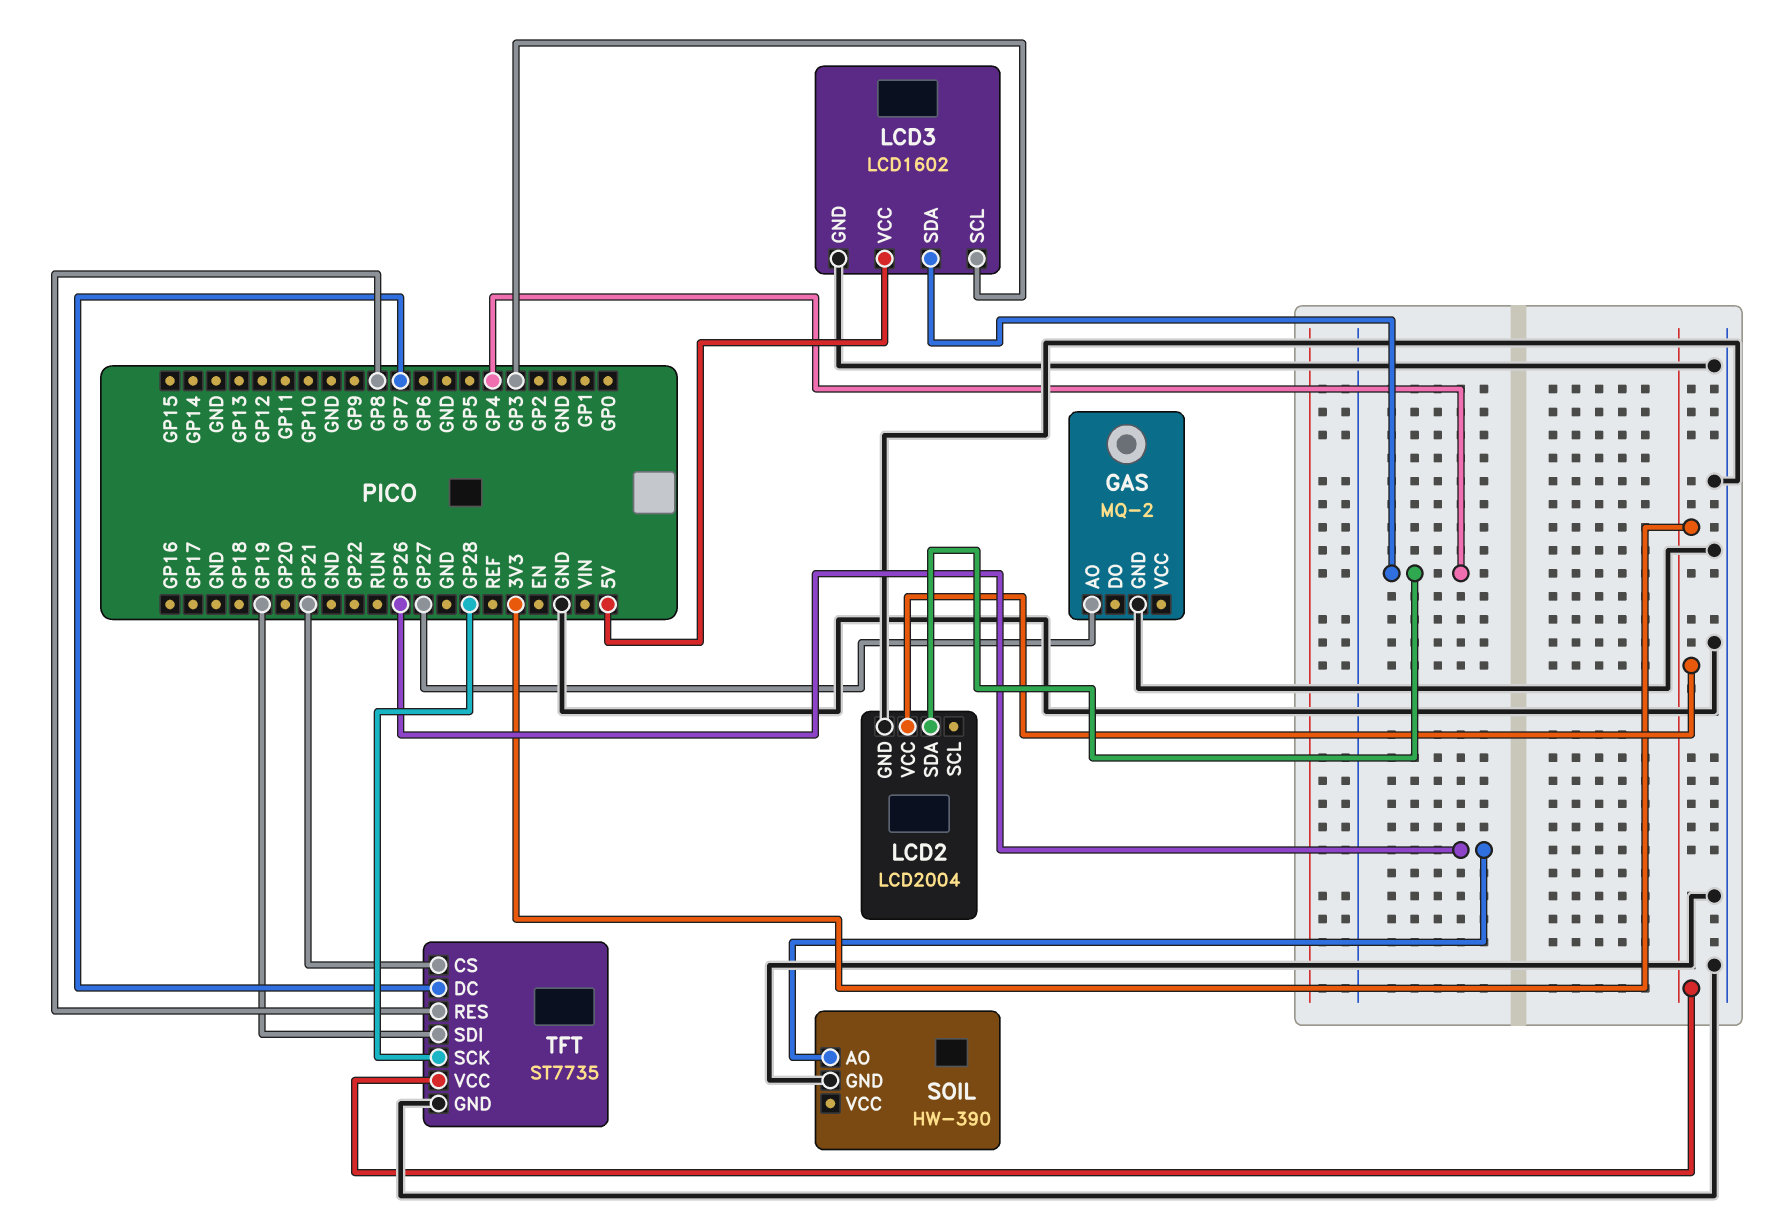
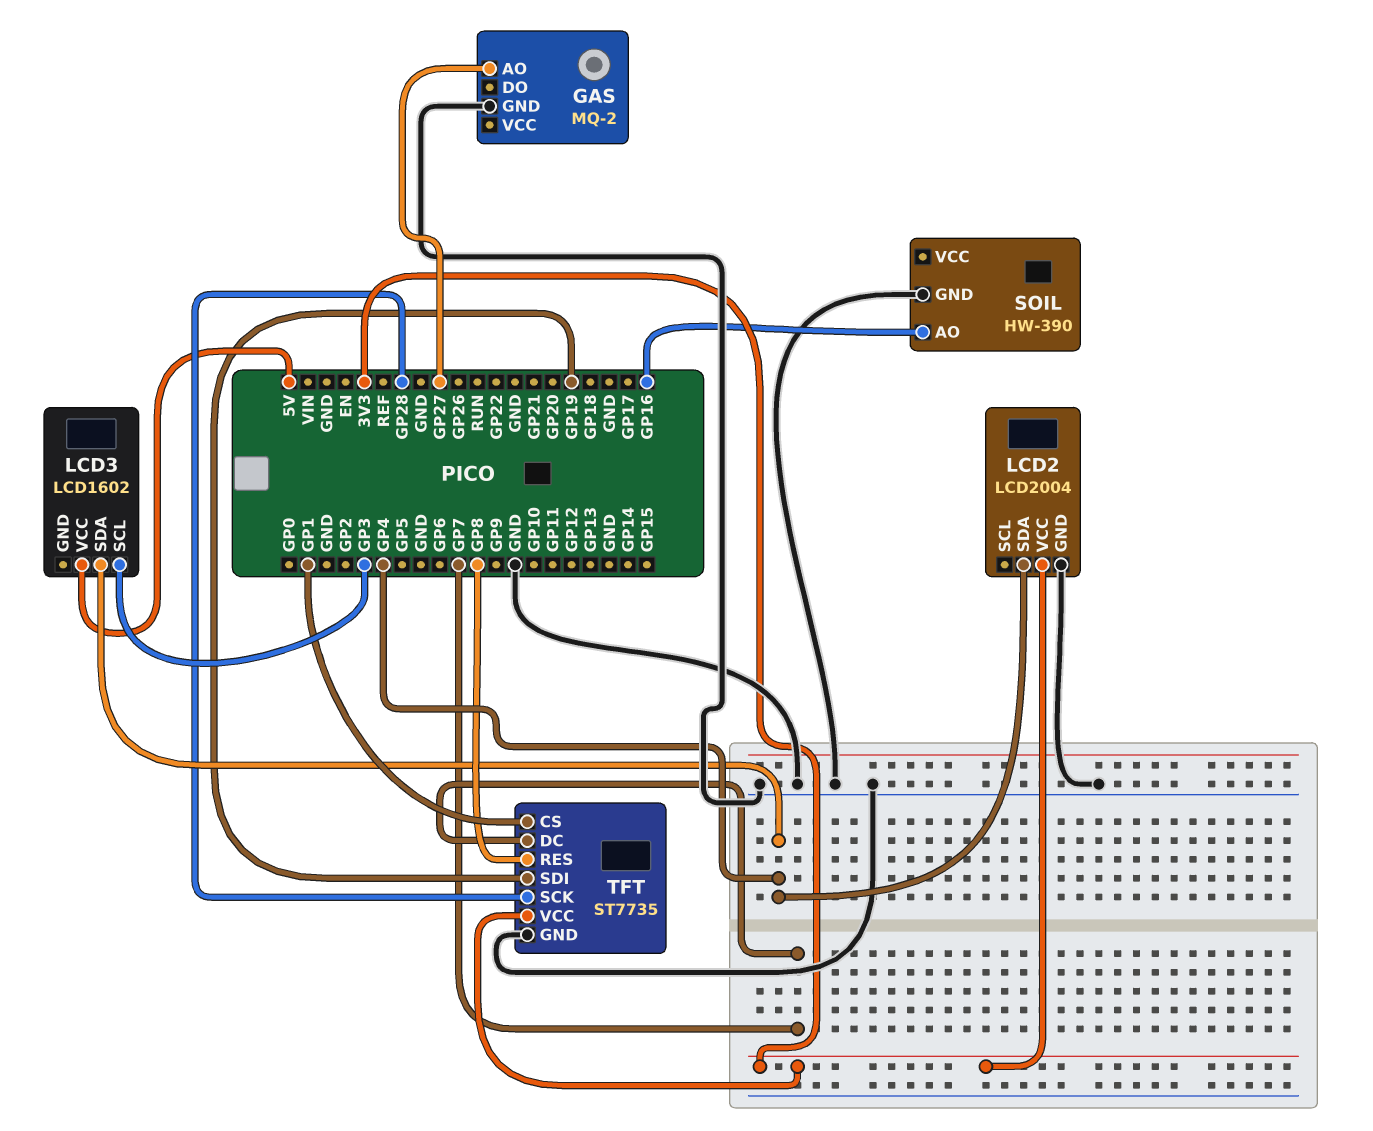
LCD3 pin GND: GND -> none
SOIL pin AO: GP26 -> GP16
TFT pin CS: GP21 -> GP1

